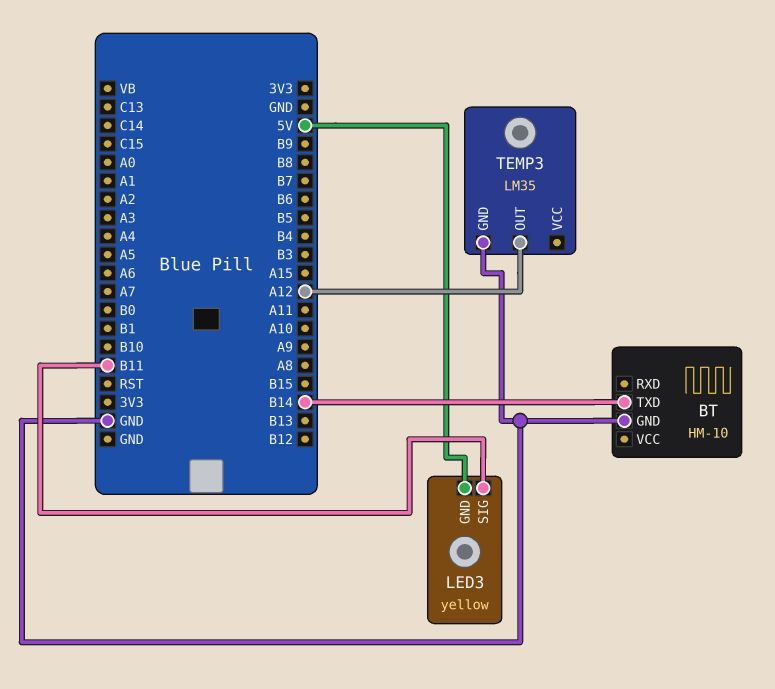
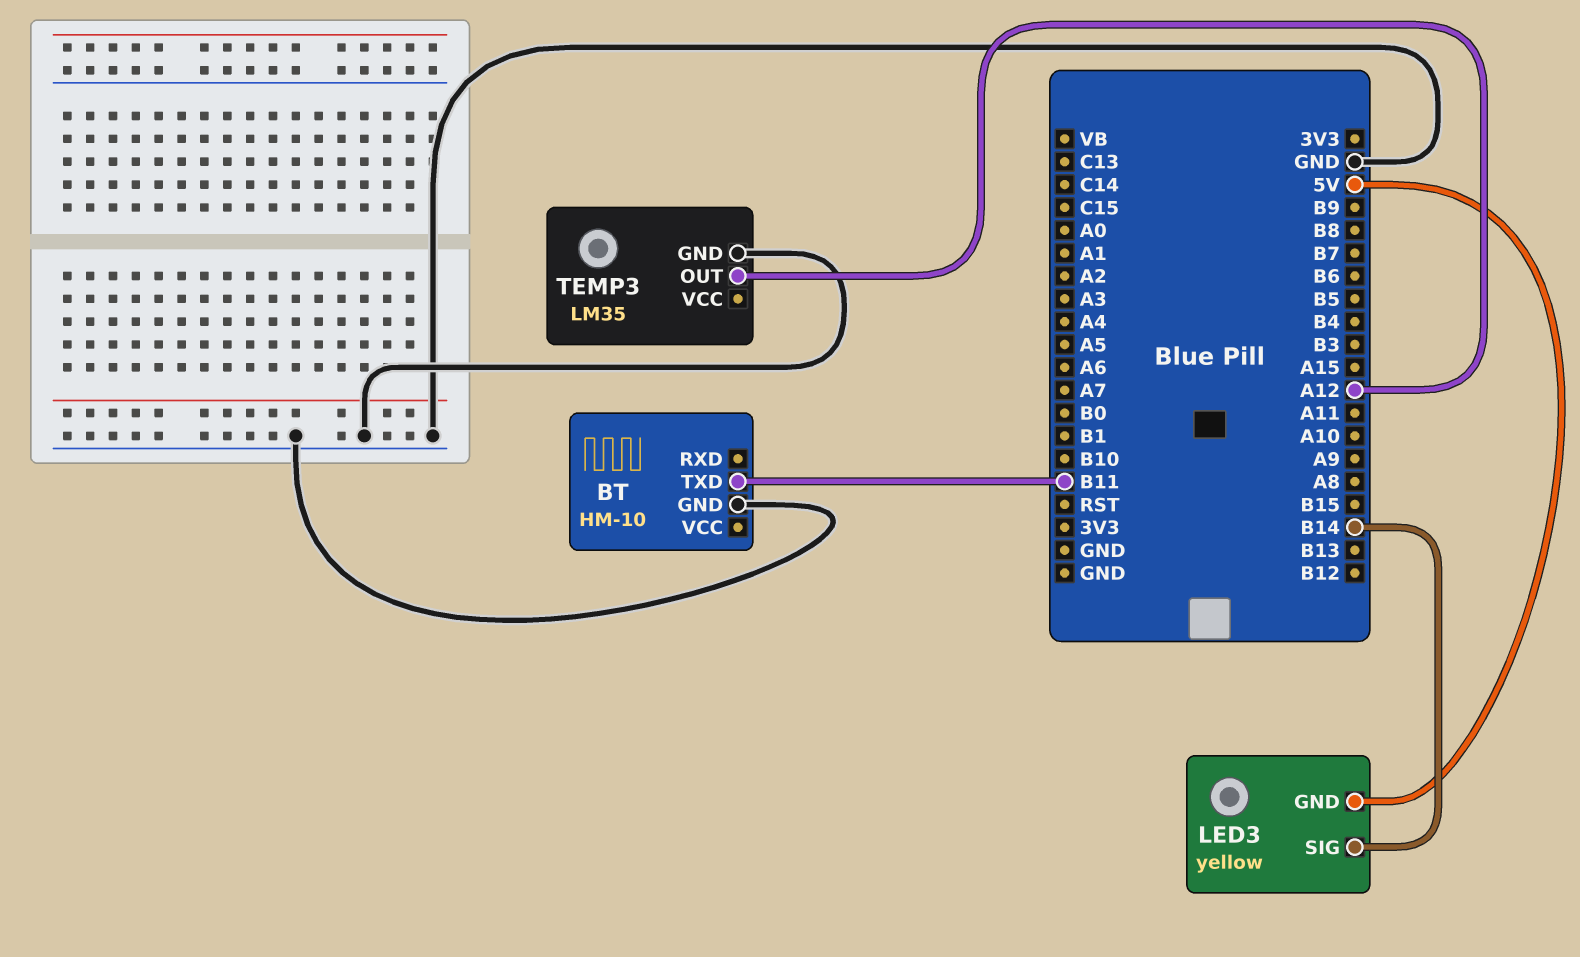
BT pin TXD: B14 -> B11
LED3 pin SIG: B11 -> B14

